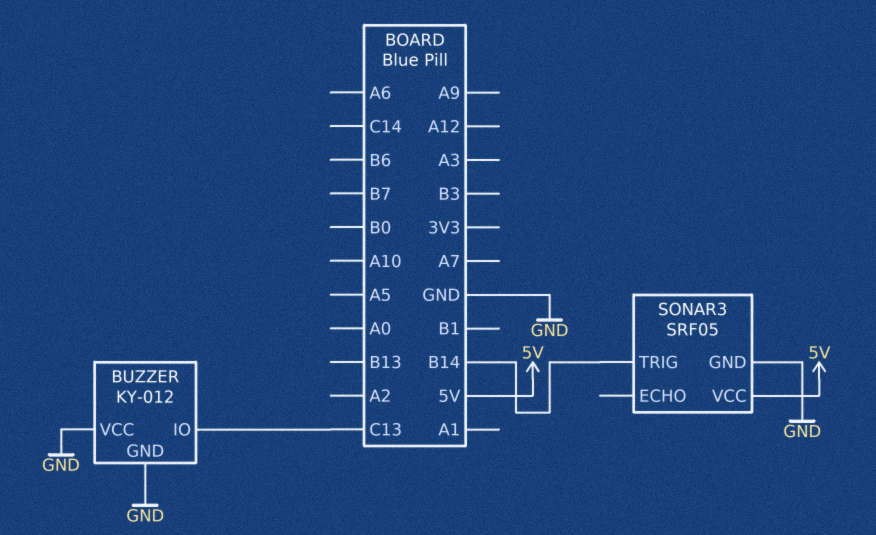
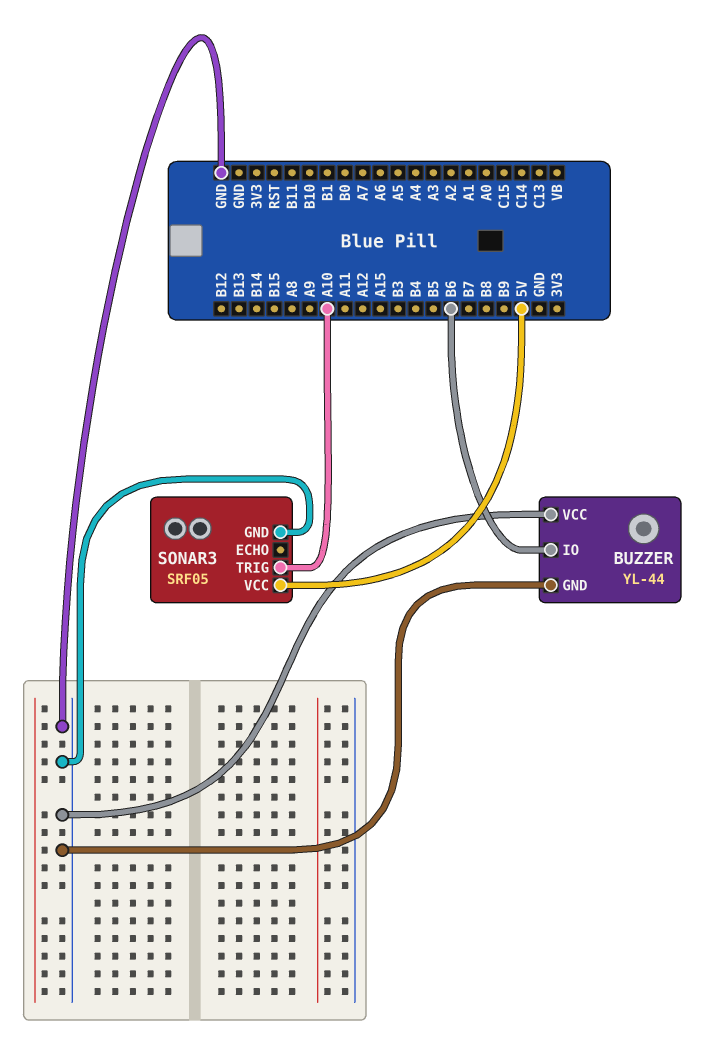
BUZZER: KY-012 -> YL-44
BUZZER pin IO: C13 -> B6
SONAR3 pin TRIG: B14 -> A10

